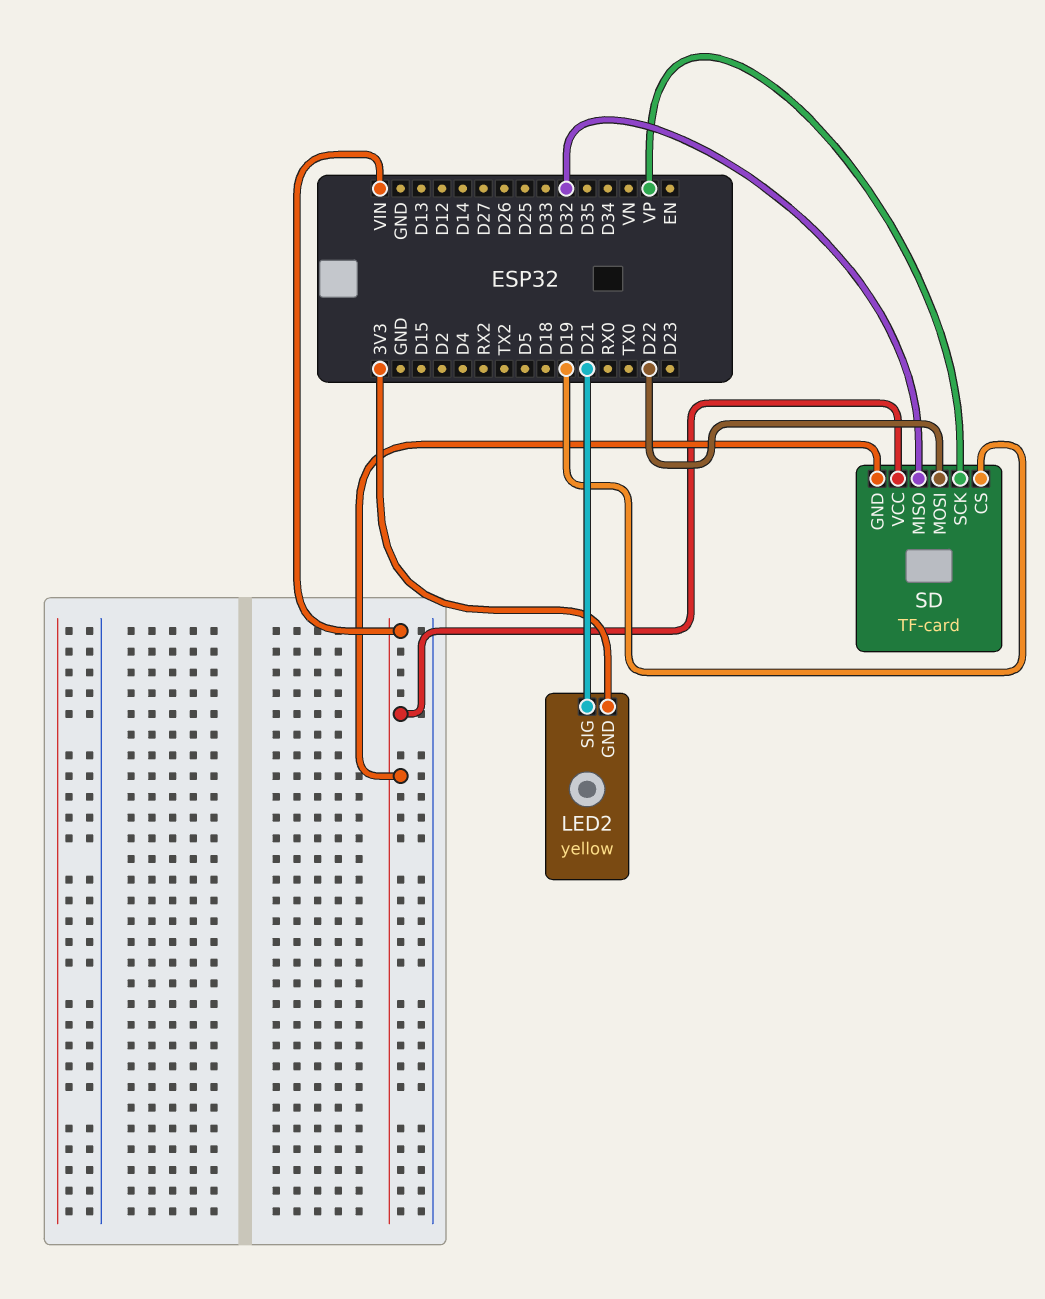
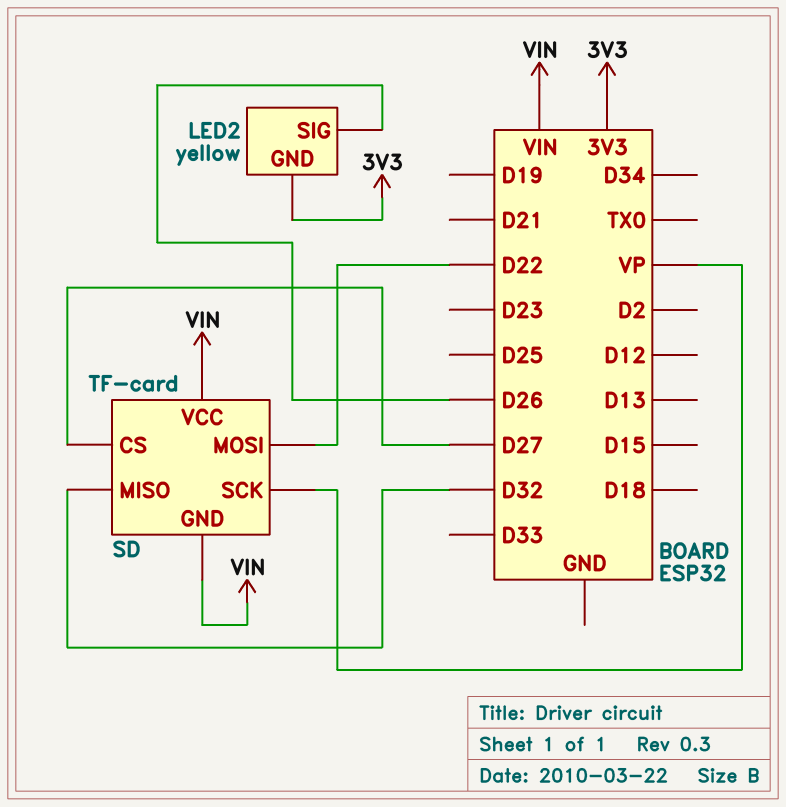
LED2 pin SIG: D21 -> D26
SD pin CS: D19 -> D27

